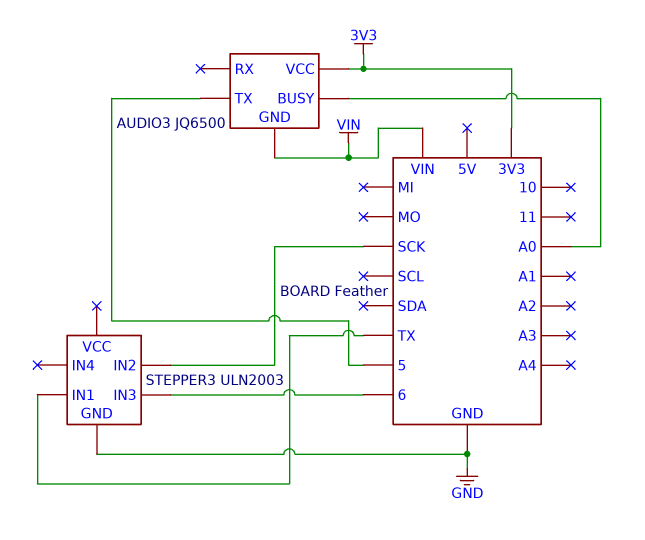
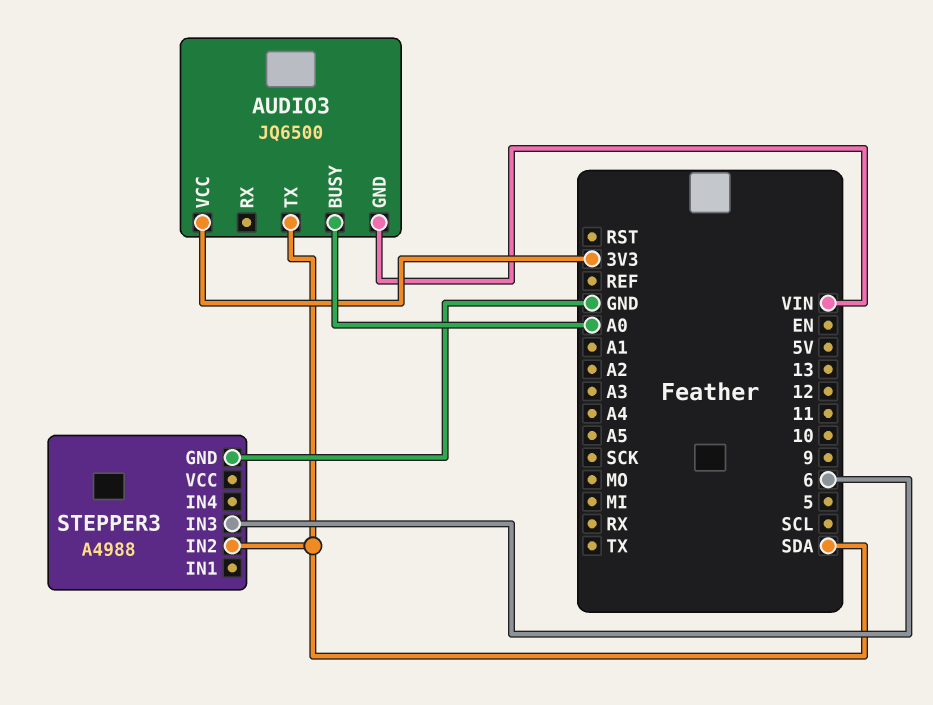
AUDIO3 pin TX: 5 -> SDA
STEPPER3: ULN2003 -> A4988
STEPPER3 pin IN1: TX -> none
STEPPER3 pin IN2: SCK -> SDA

